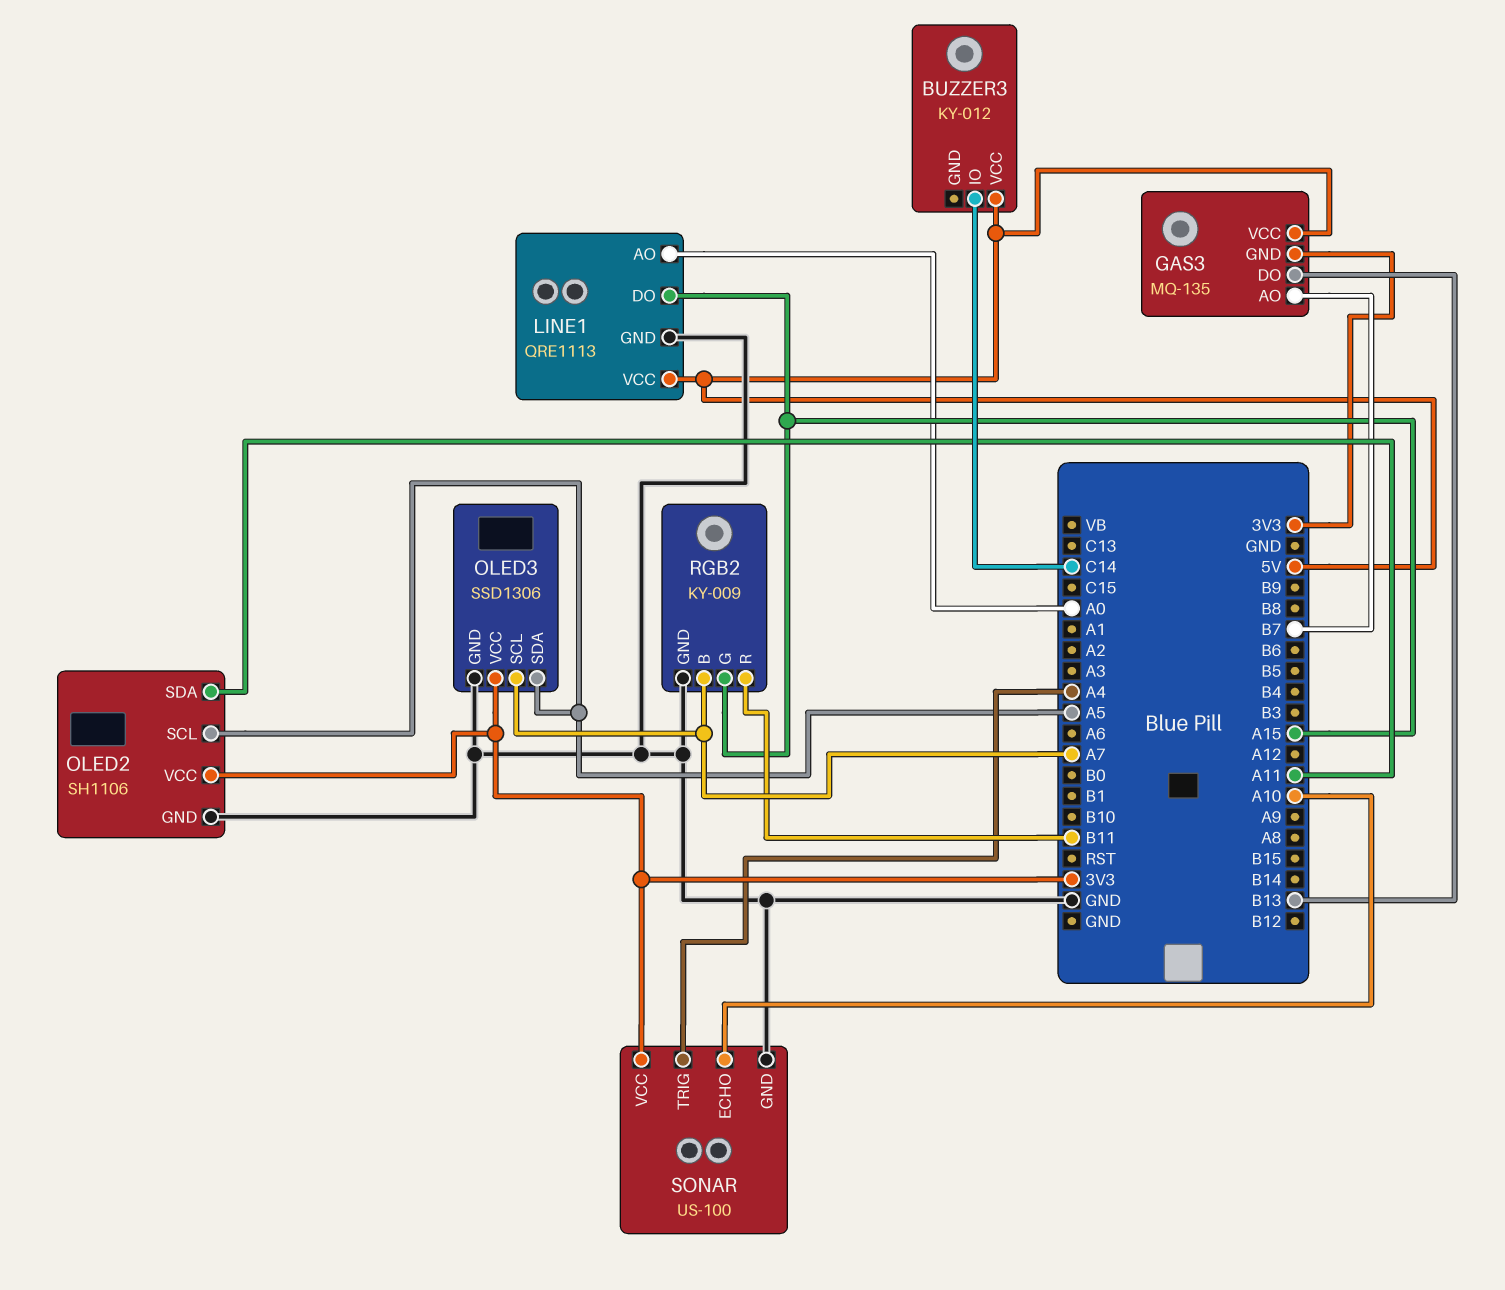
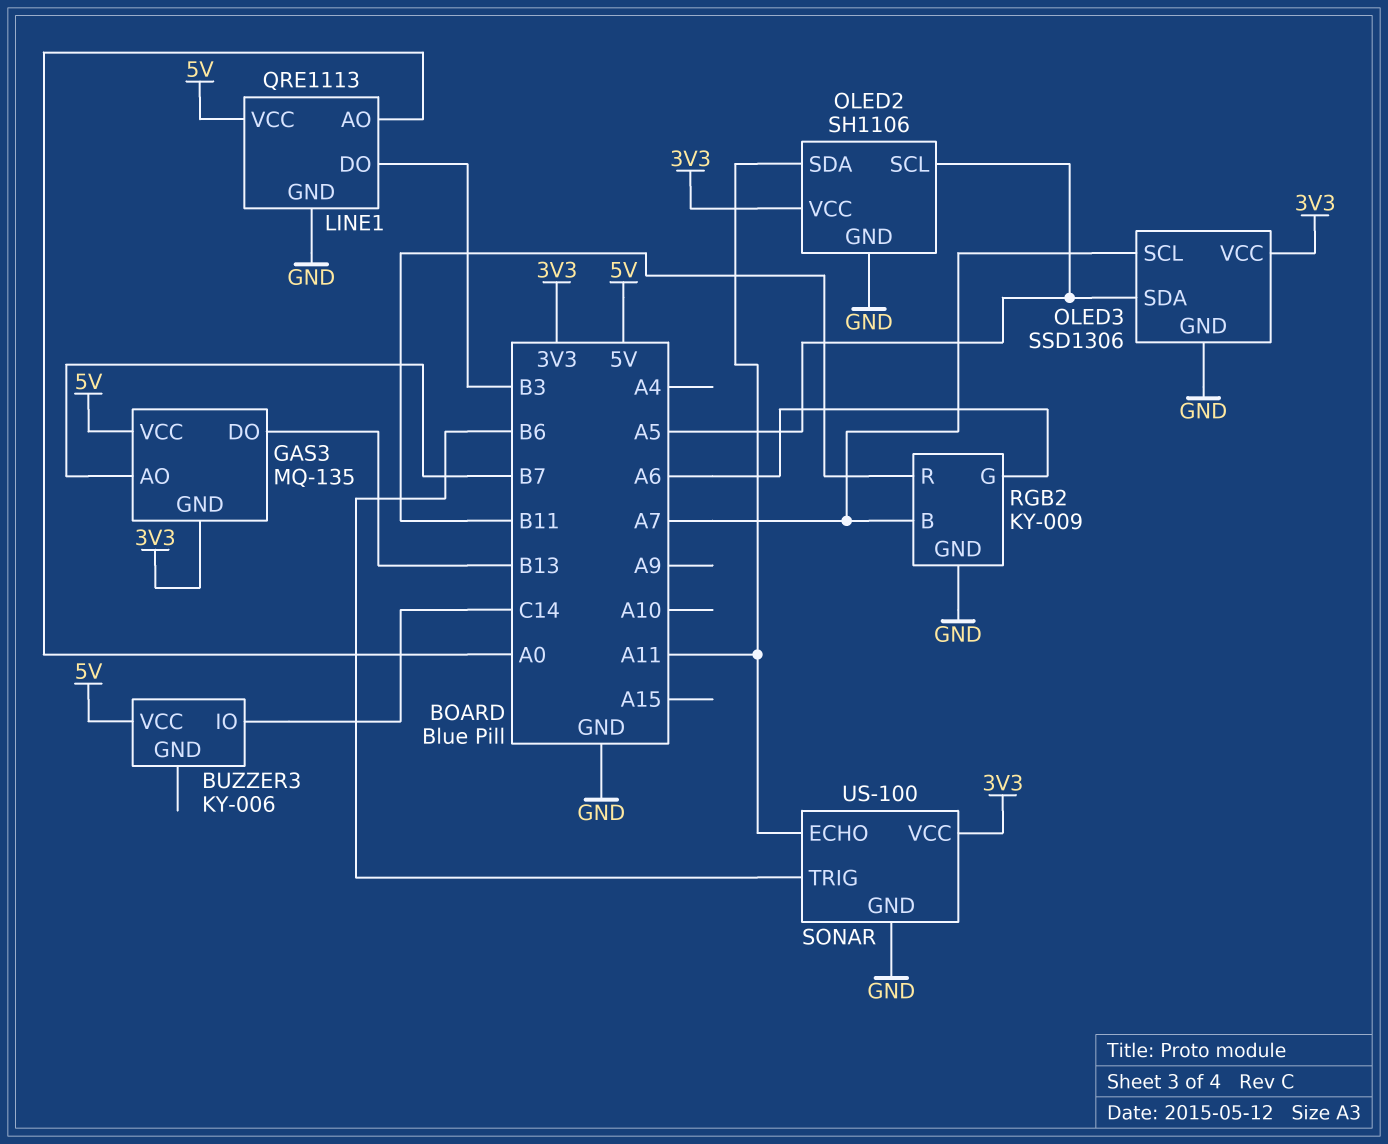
BUZZER3: KY-012 -> KY-006
LINE1 pin DO: A15 -> B3
RGB2 pin G: A15 -> A6
SONAR pin ECHO: A10 -> A11
SONAR pin TRIG: A4 -> B6

